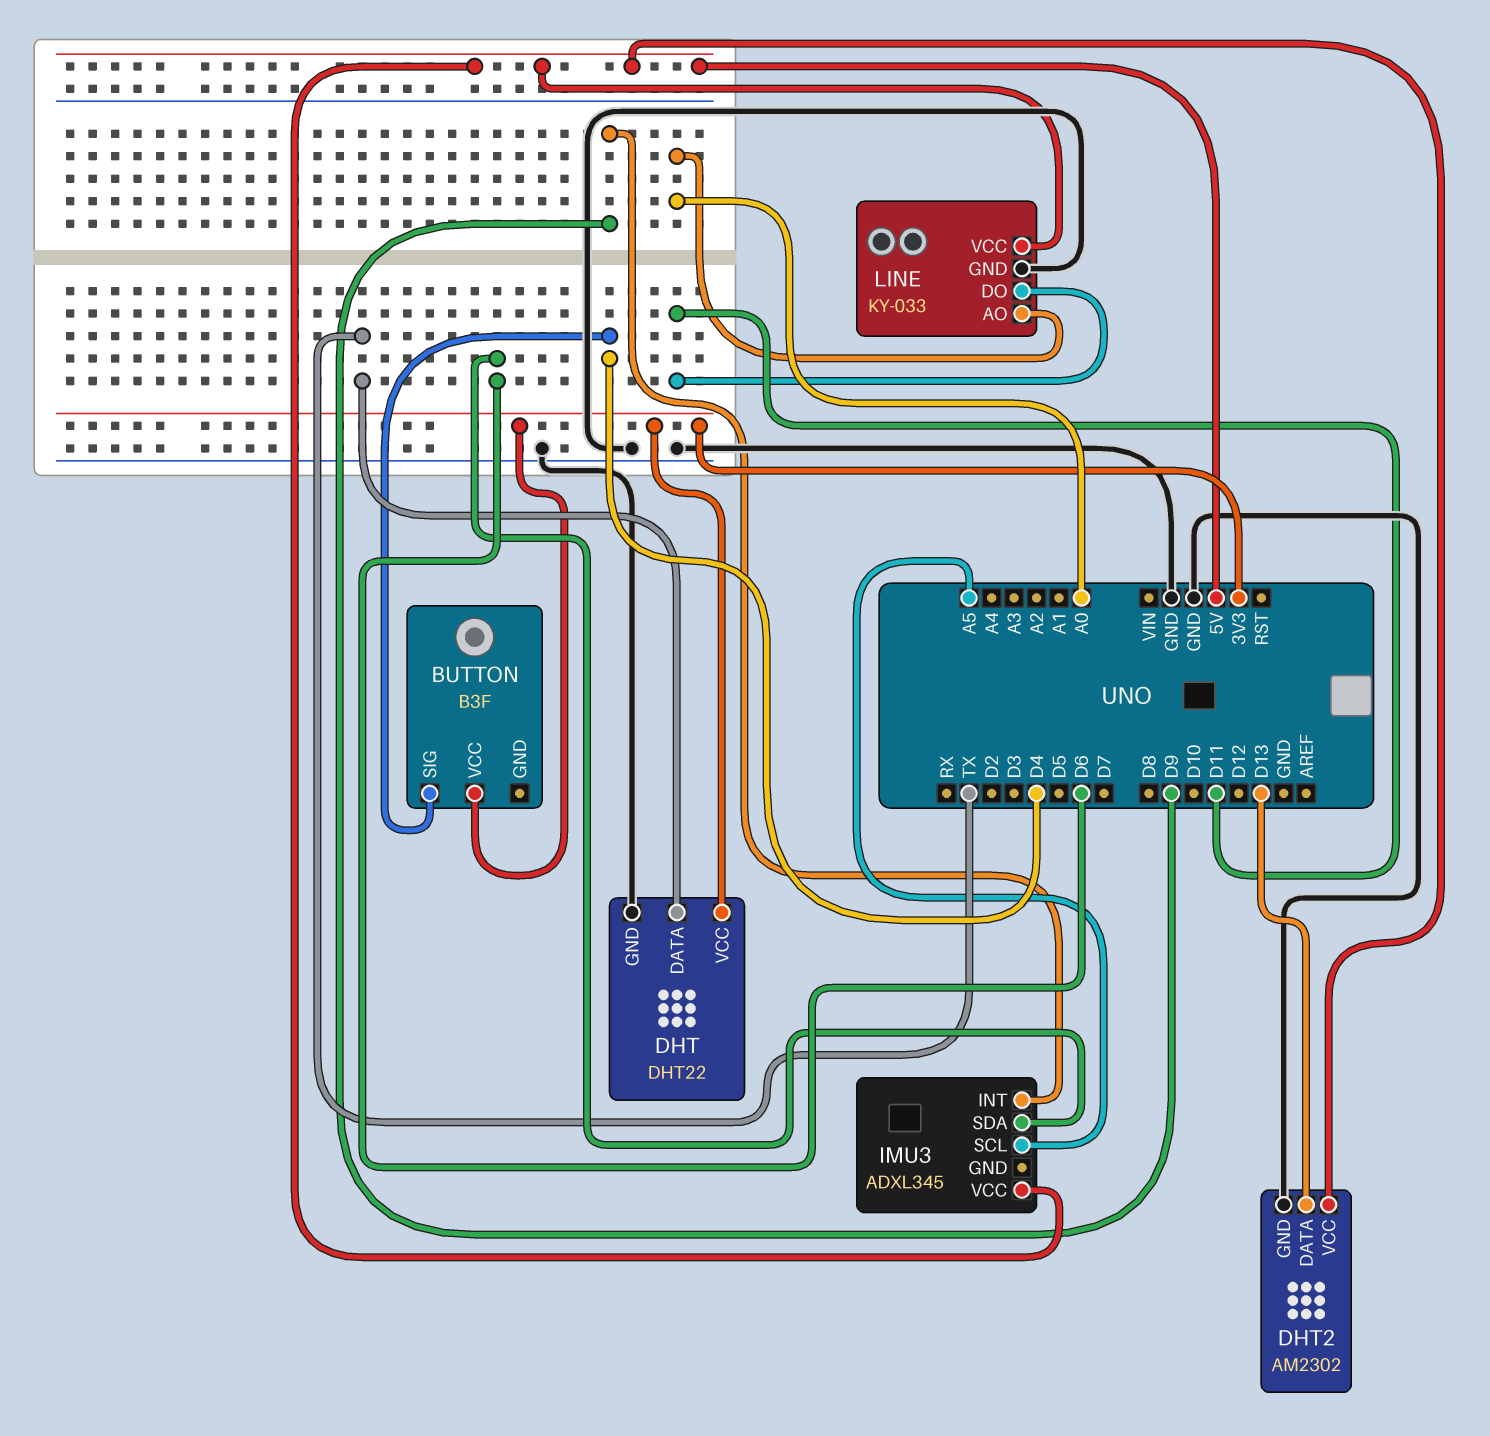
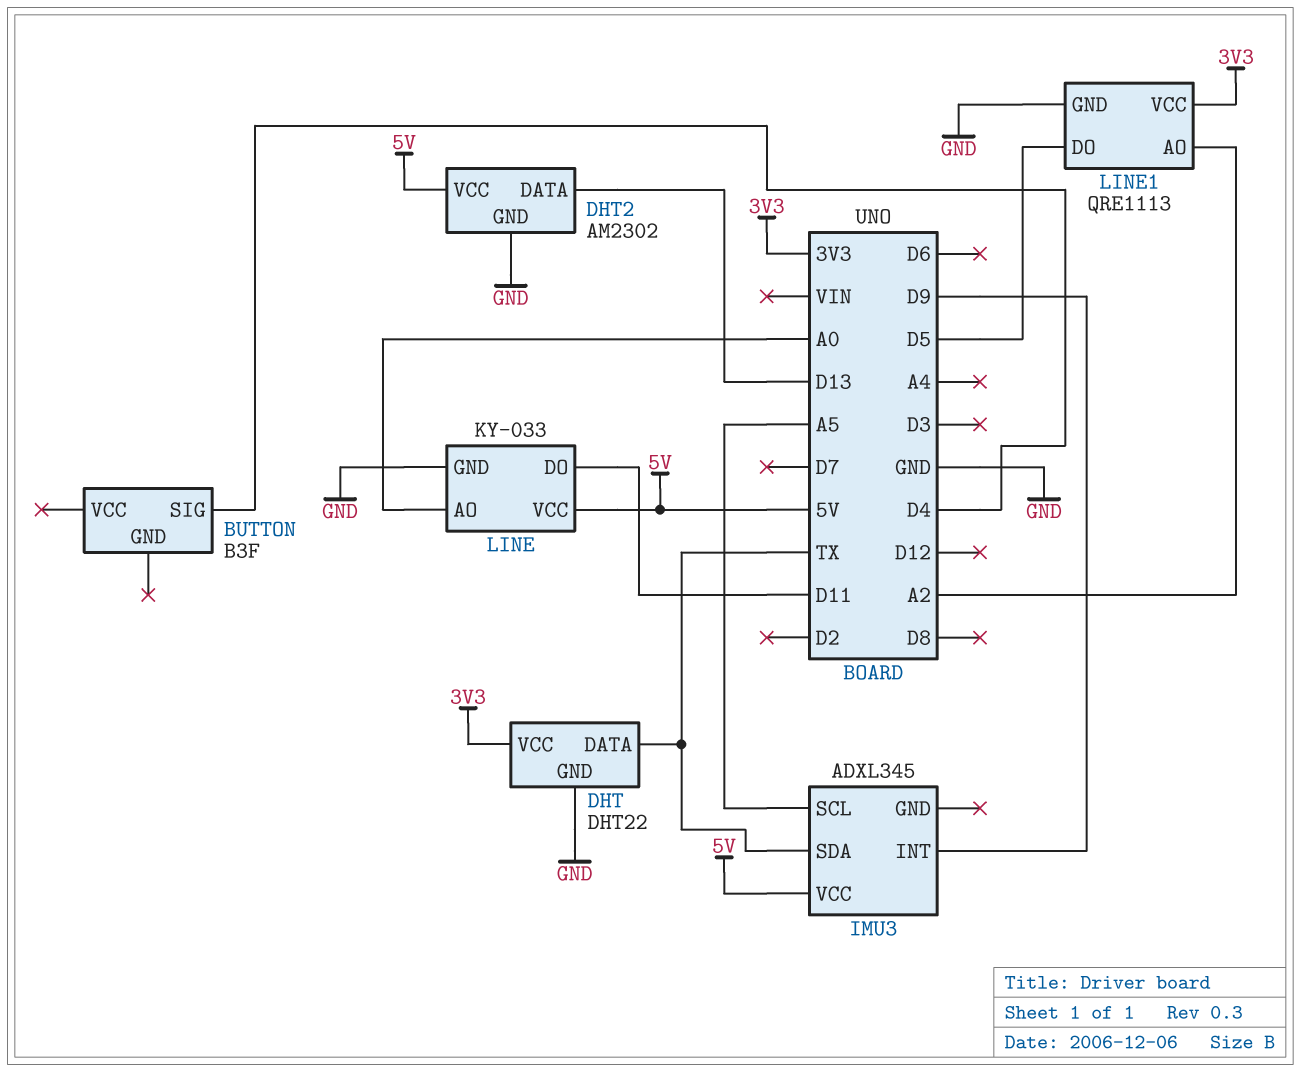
BUTTON pin VCC: 3V3 -> none
IMU3 pin SDA: D6 -> TX
LINE1: none -> QRE1113
LINE1 pin AO: none -> A2
LINE1 pin DO: none -> D5
LINE1 pin GND: none -> GND
LINE1 pin VCC: none -> 3V3

